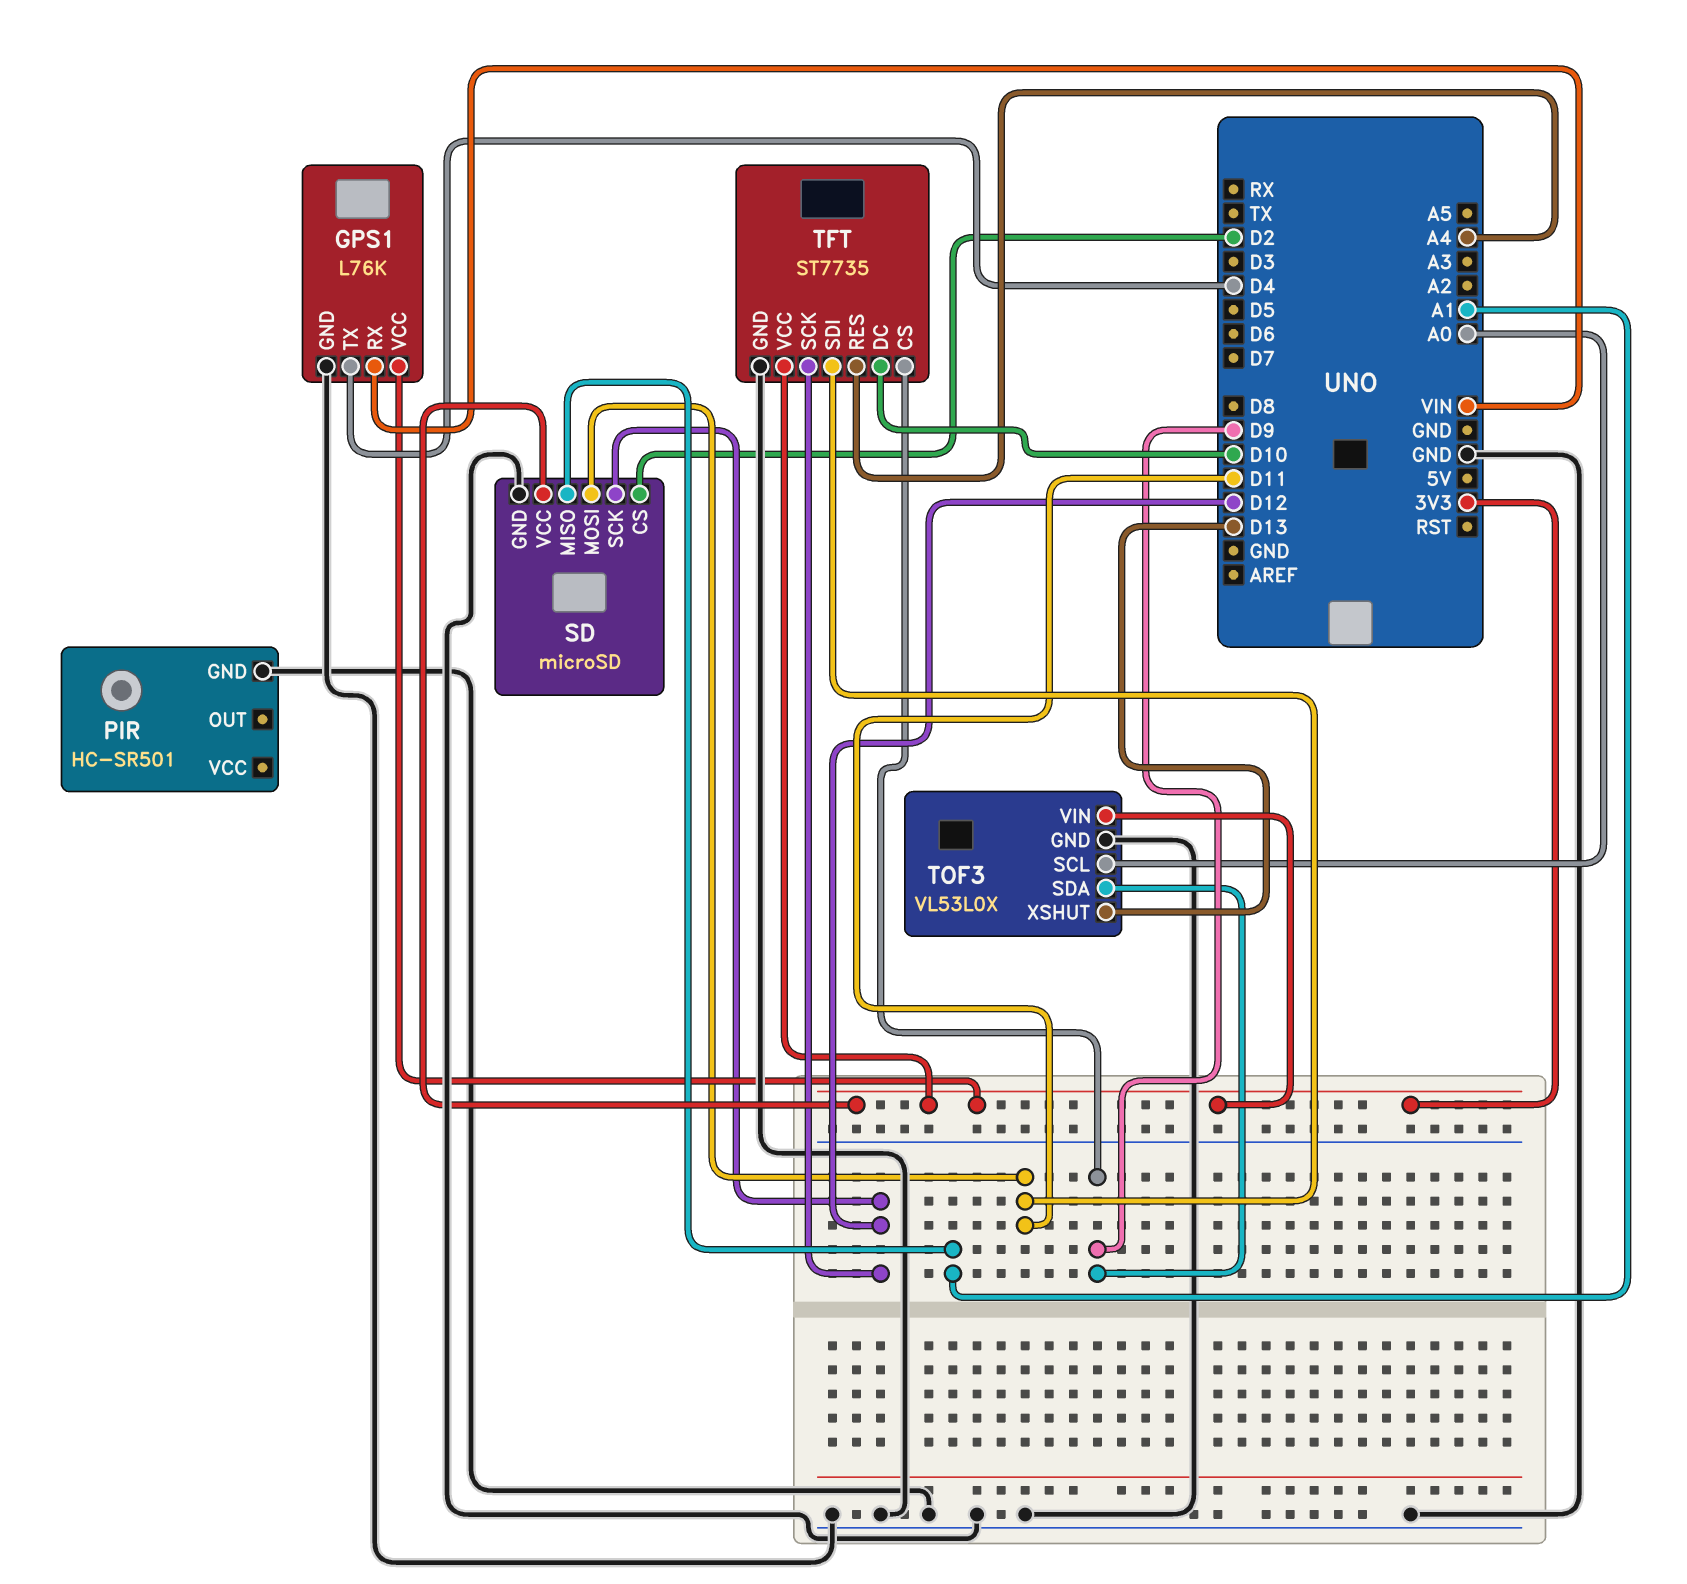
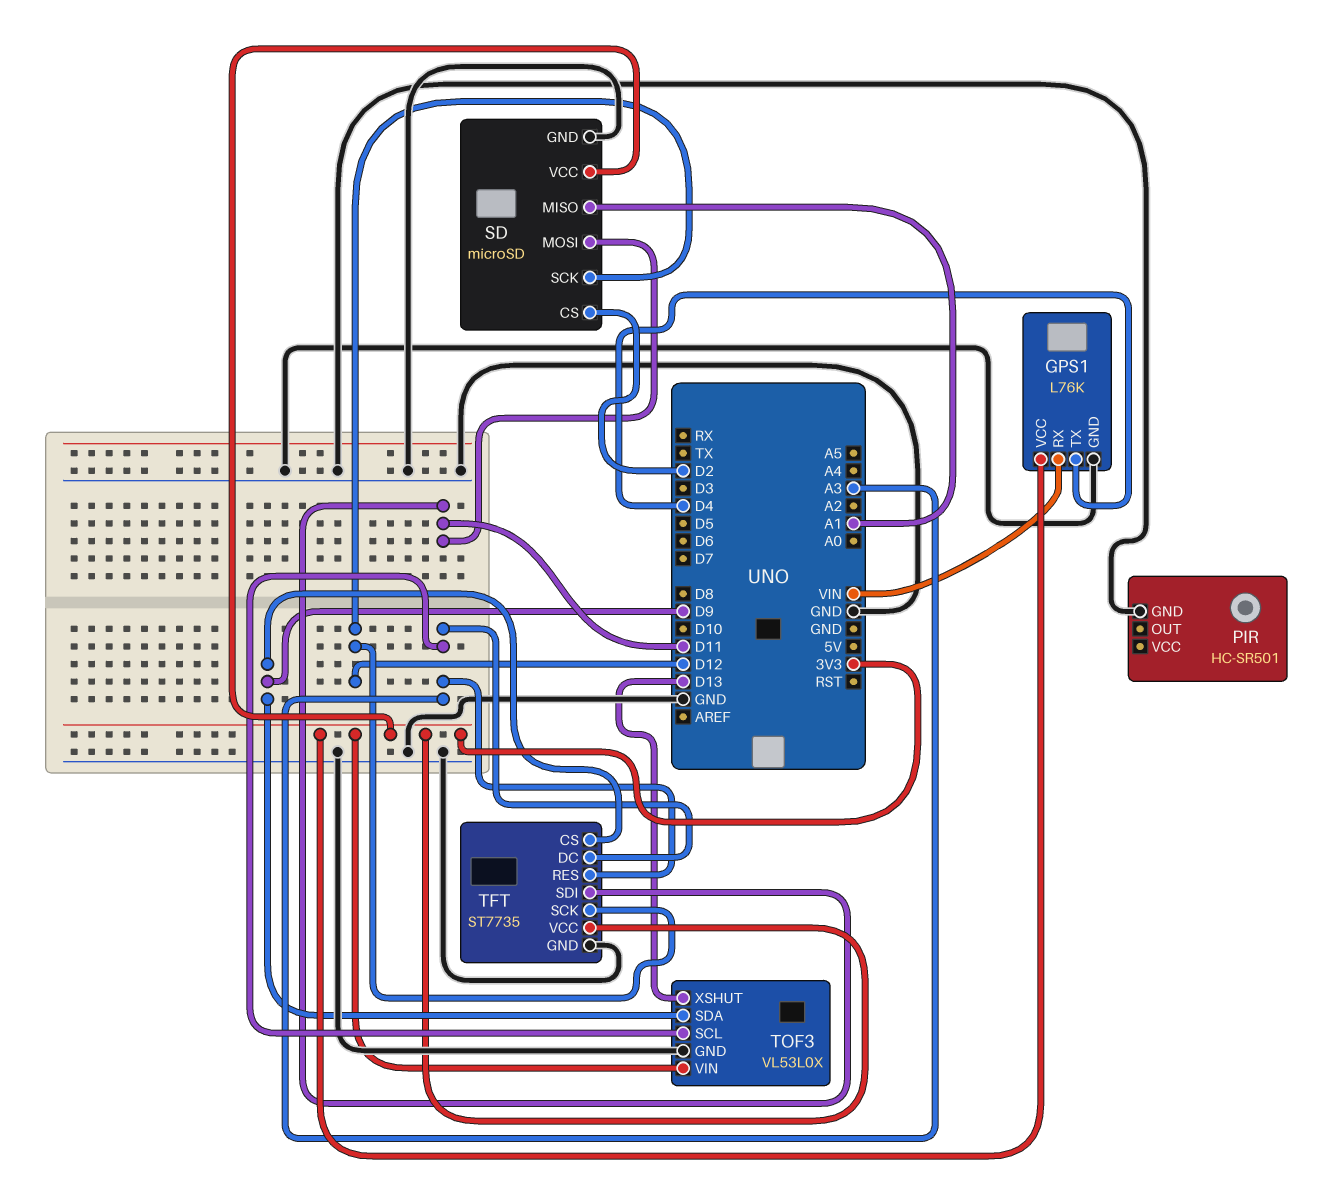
TFT pin DC: D10 -> A3
TFT pin RES: A4 -> A3
TOF3 pin SCL: A0 -> A3

